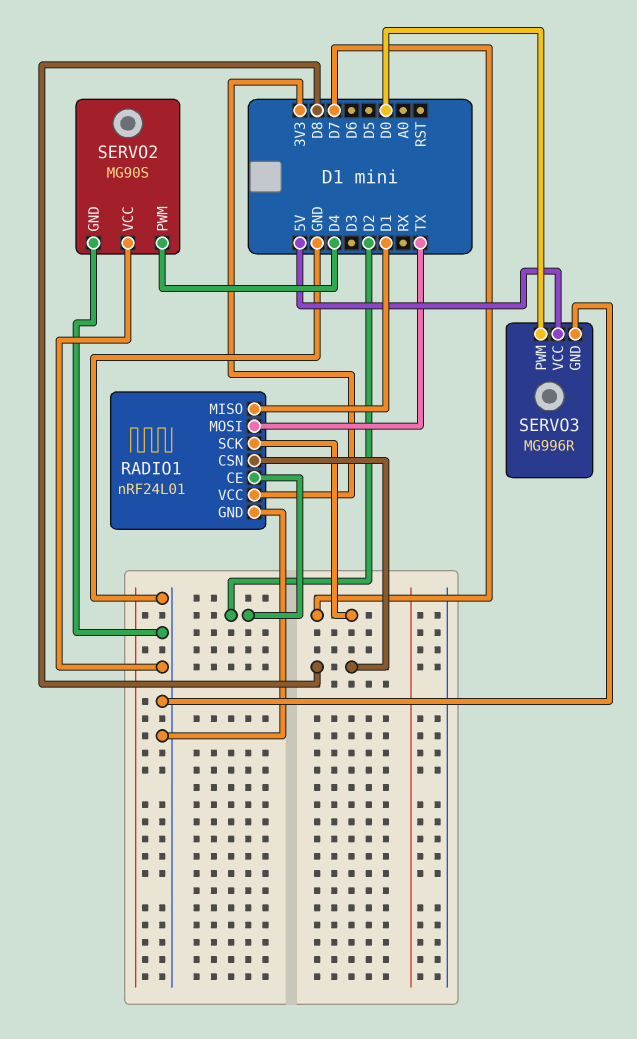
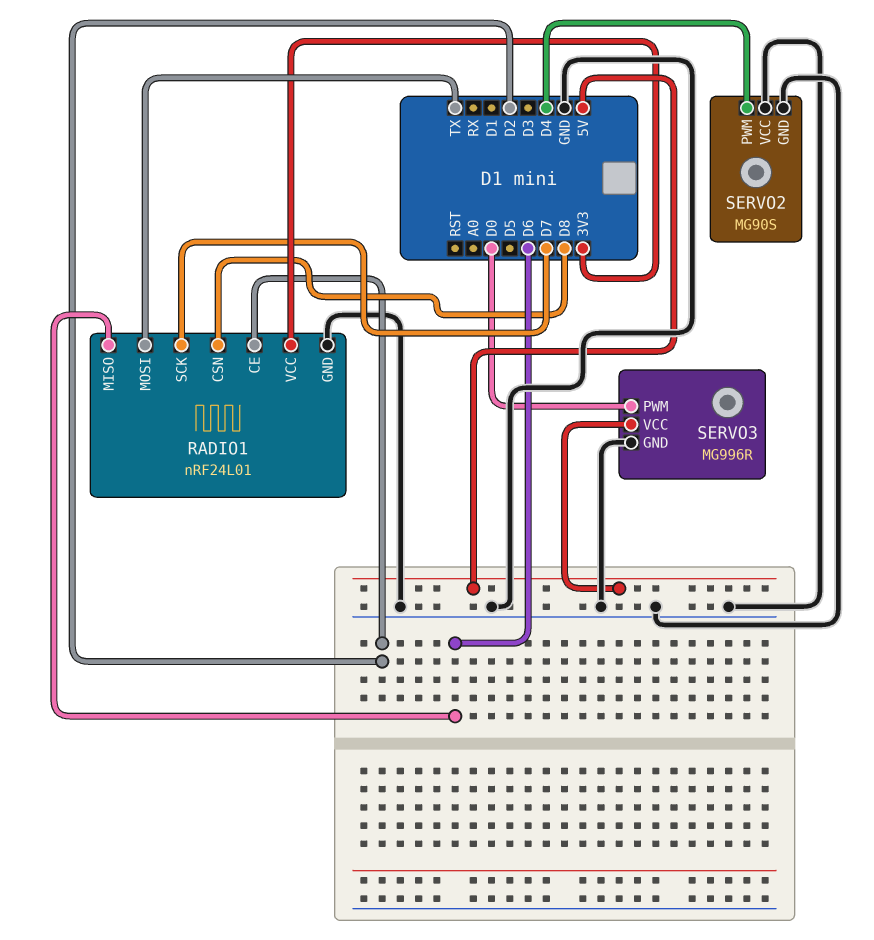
RADIO1 pin MISO: D1 -> D6

